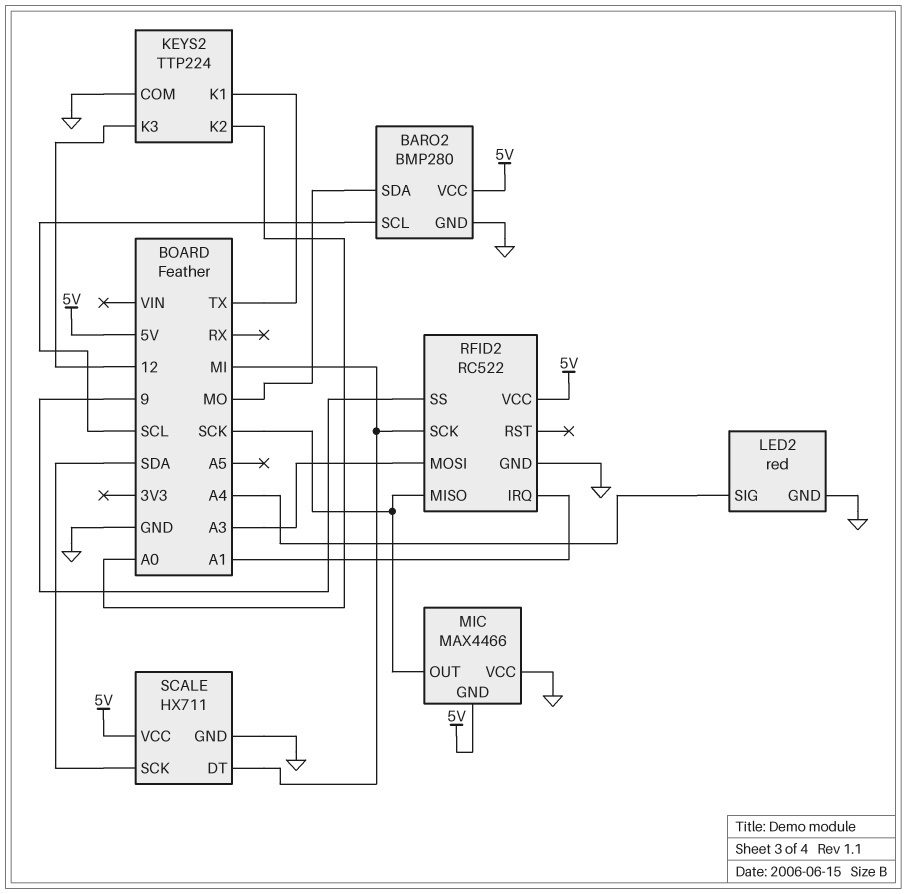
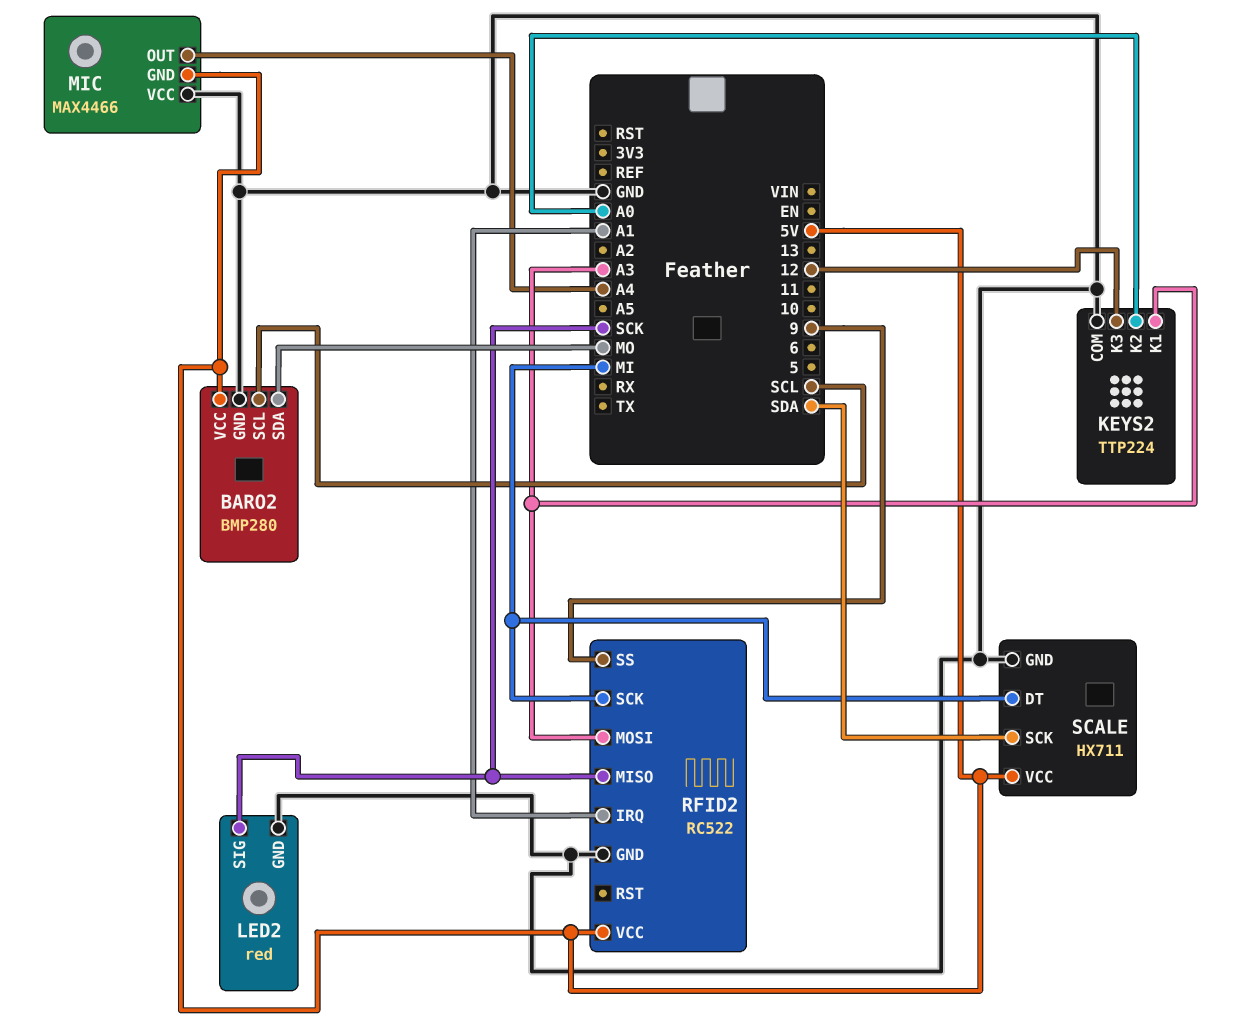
KEYS2 pin K1: TX -> A3
LED2 pin SIG: A4 -> SCK
MIC pin OUT: SCK -> A4

